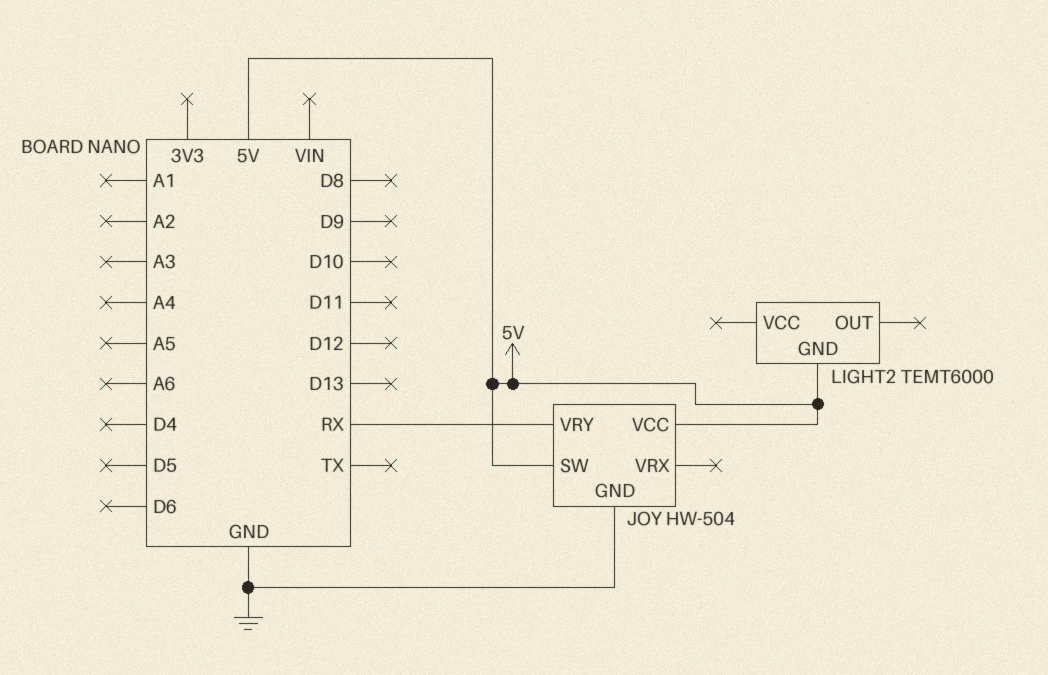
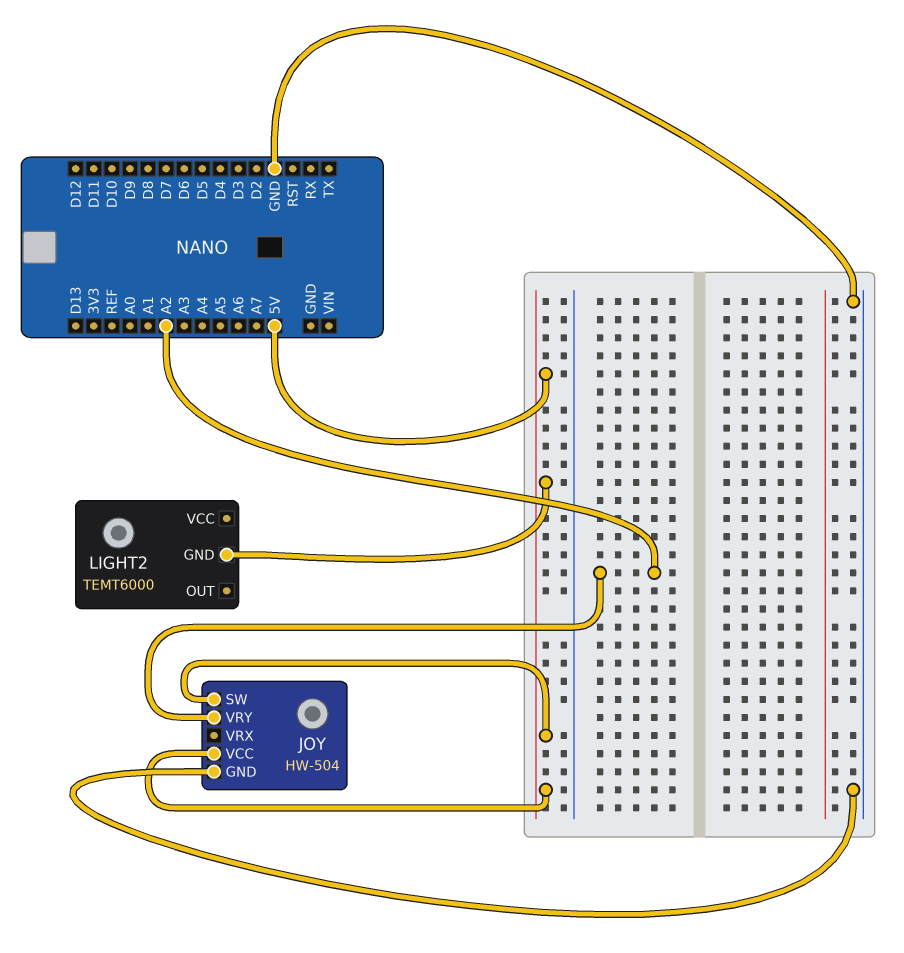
JOY pin VRY: RX -> A2

